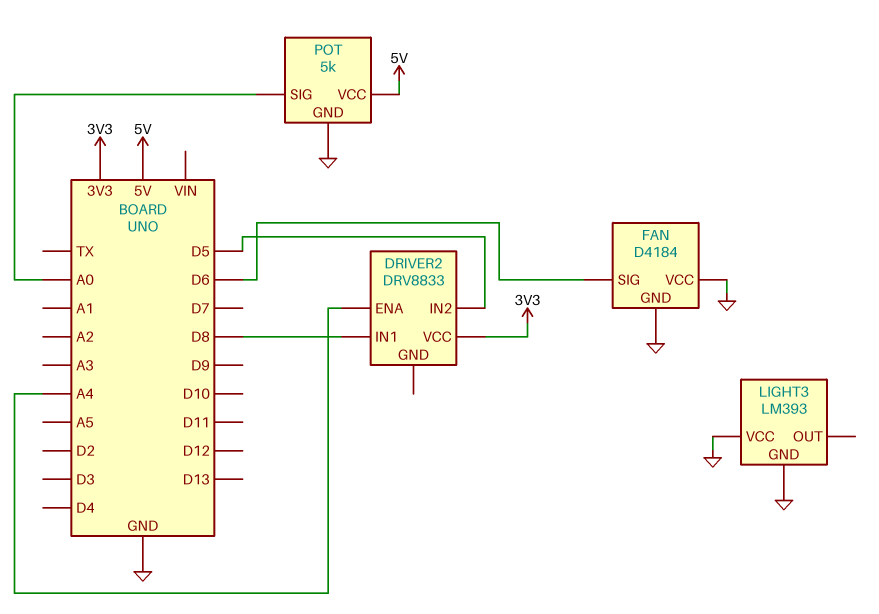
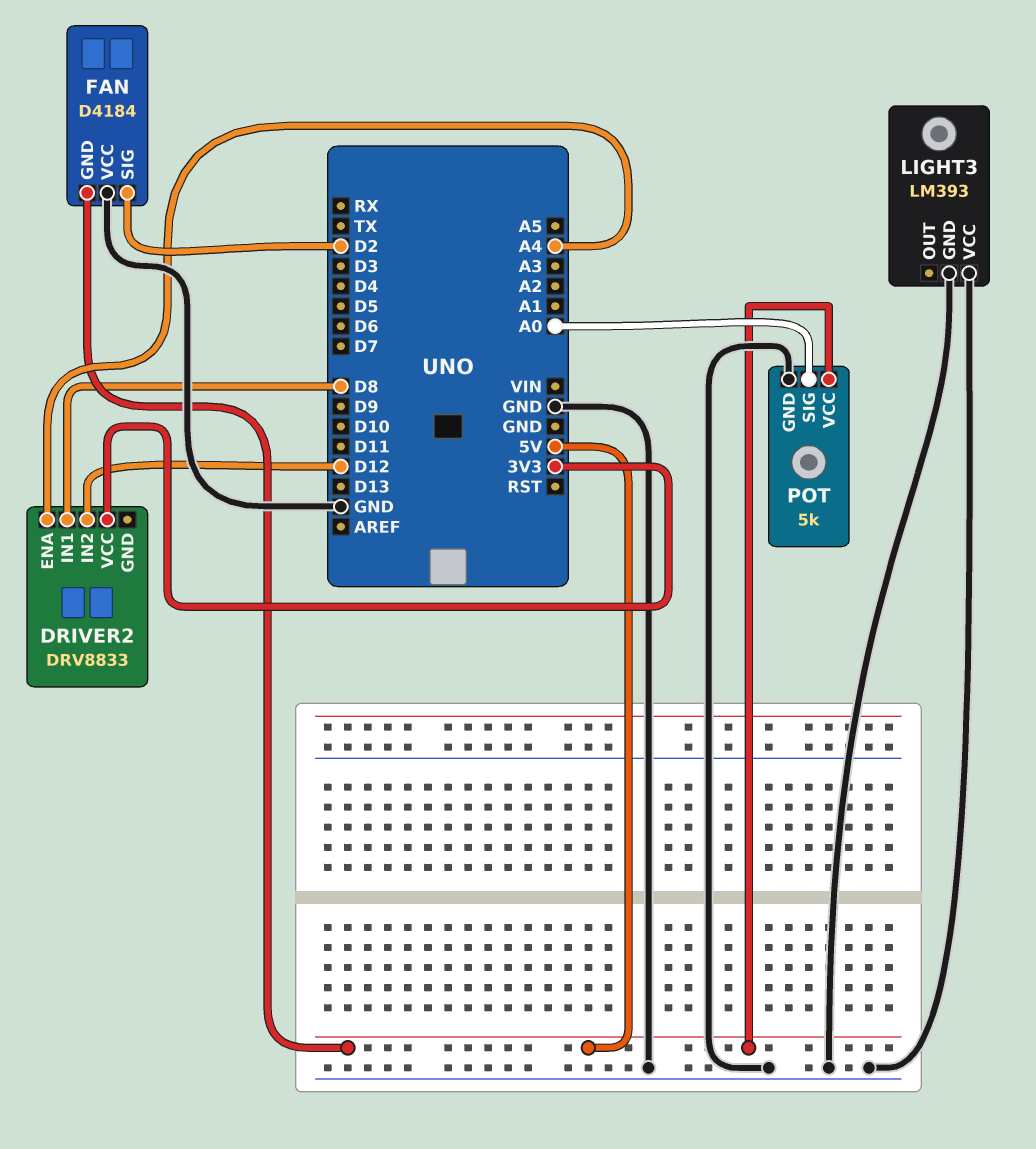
DRIVER2 pin IN2: D5 -> D12
FAN pin GND: GND -> 5V
FAN pin SIG: D6 -> D2

